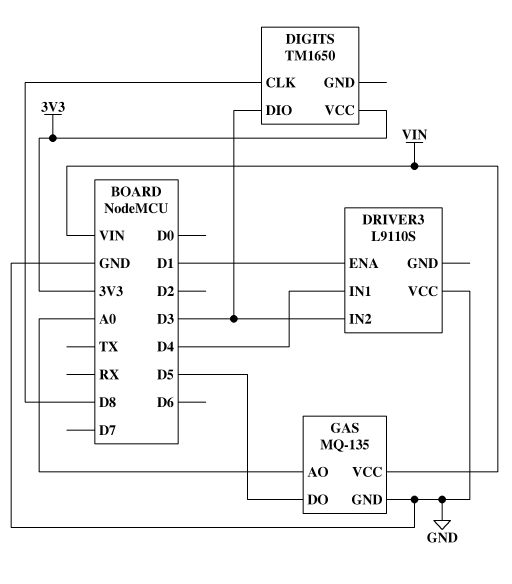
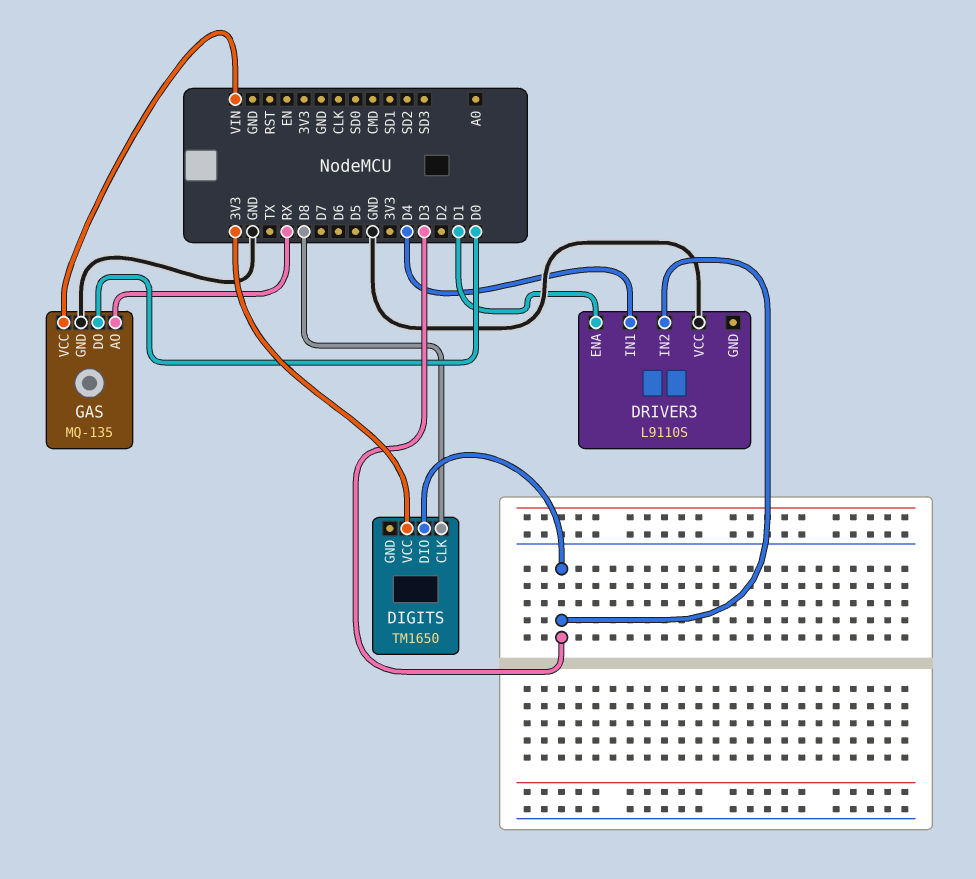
GAS pin AO: A0 -> RX
GAS pin DO: D5 -> D0

